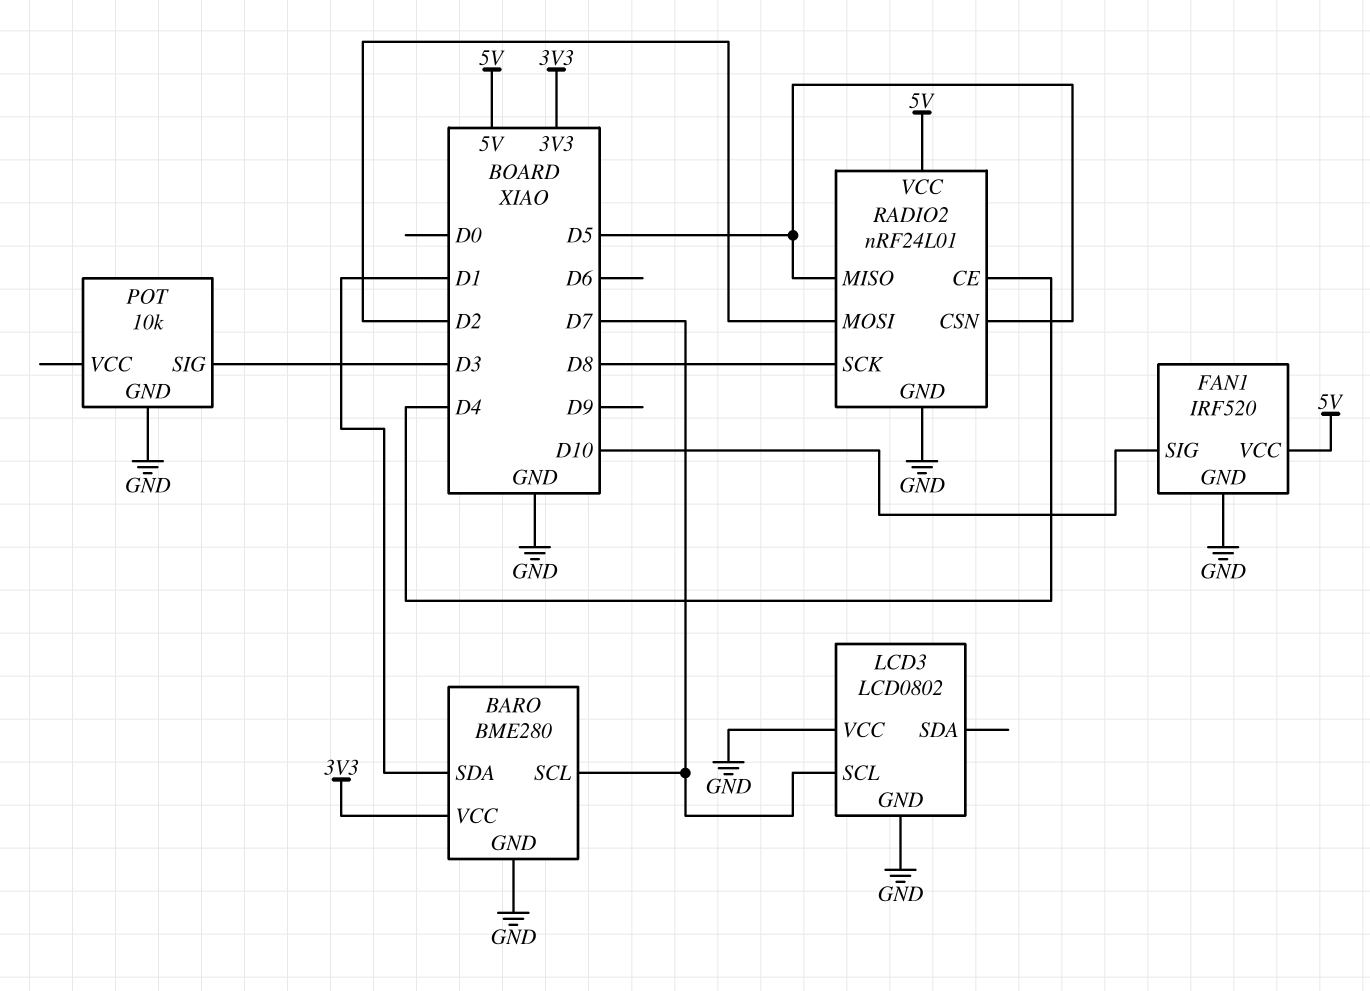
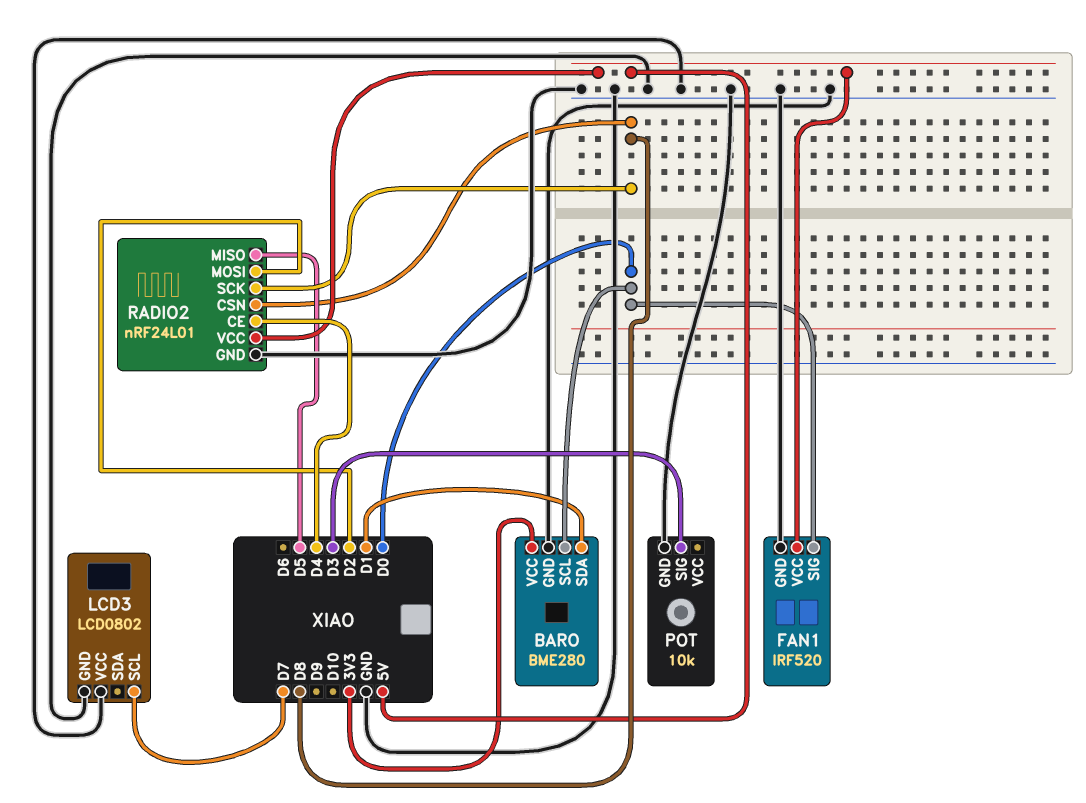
BARO pin SCL: D7 -> D0
FAN1 pin SIG: D10 -> D0
RADIO2 pin CSN: D5 -> D8

